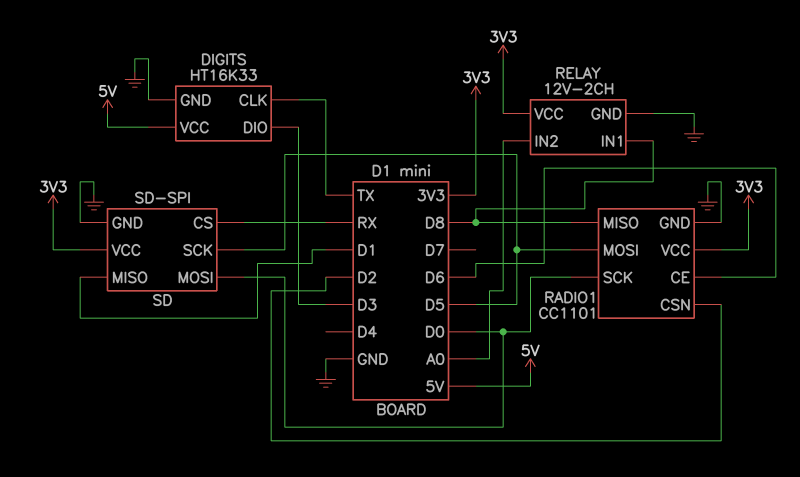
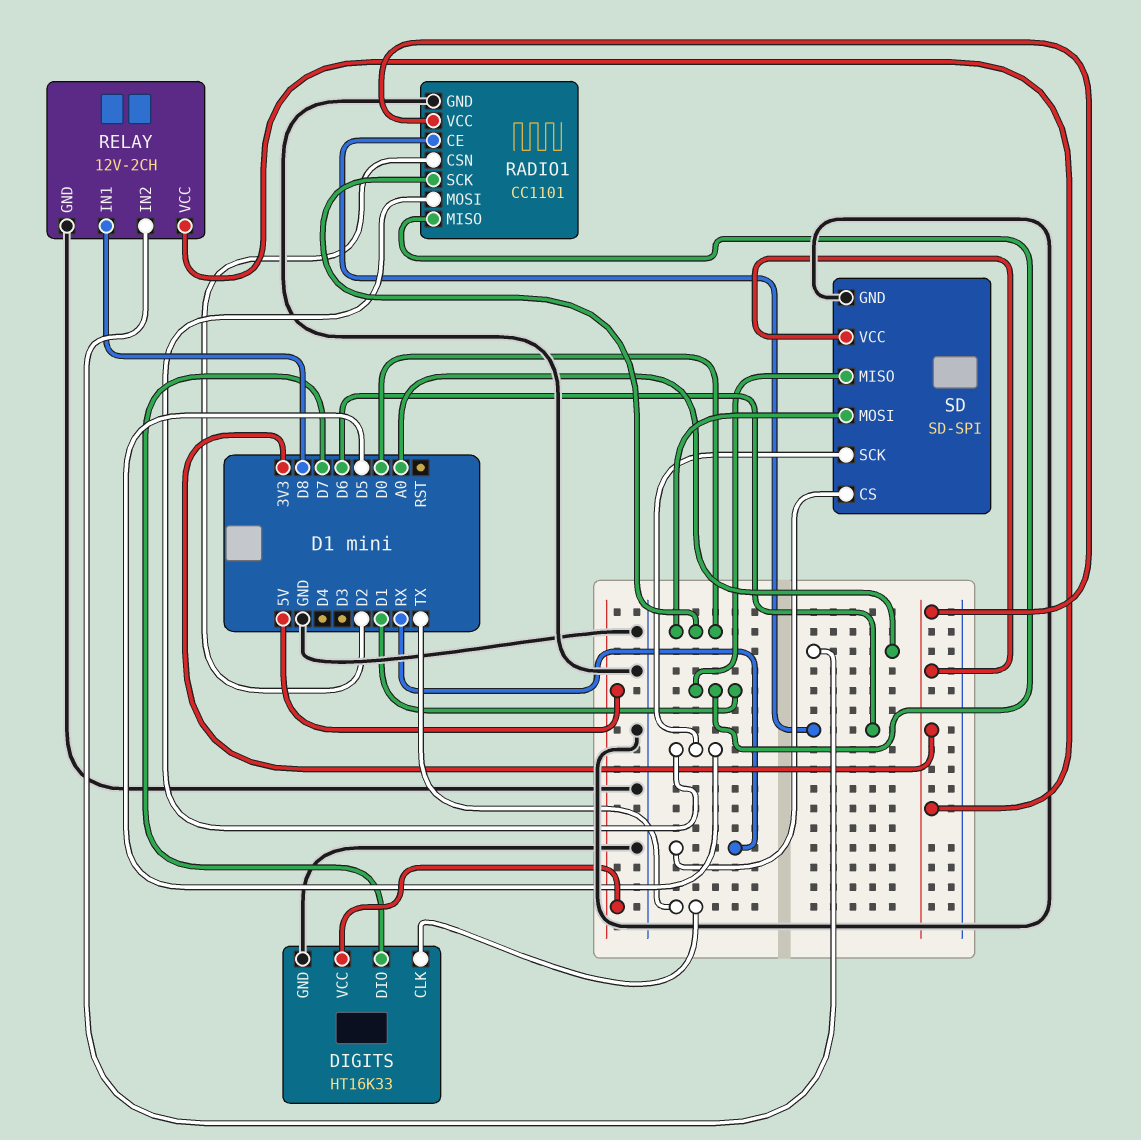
DIGITS pin DIO: D3 -> D7
RADIO1 pin MISO: D8 -> D1

